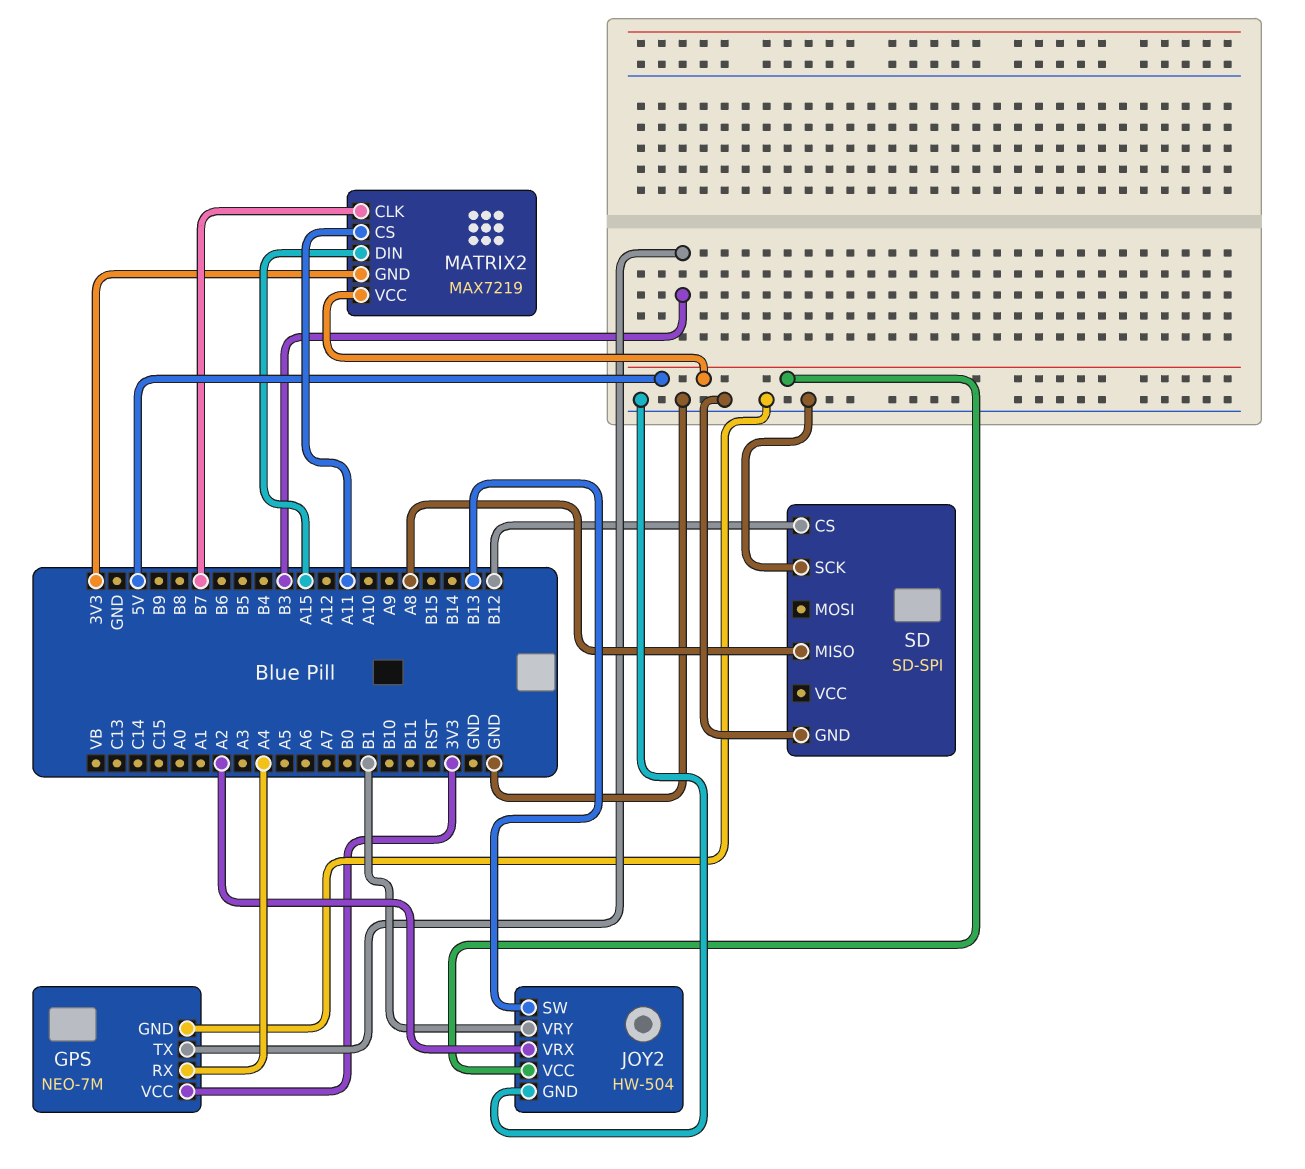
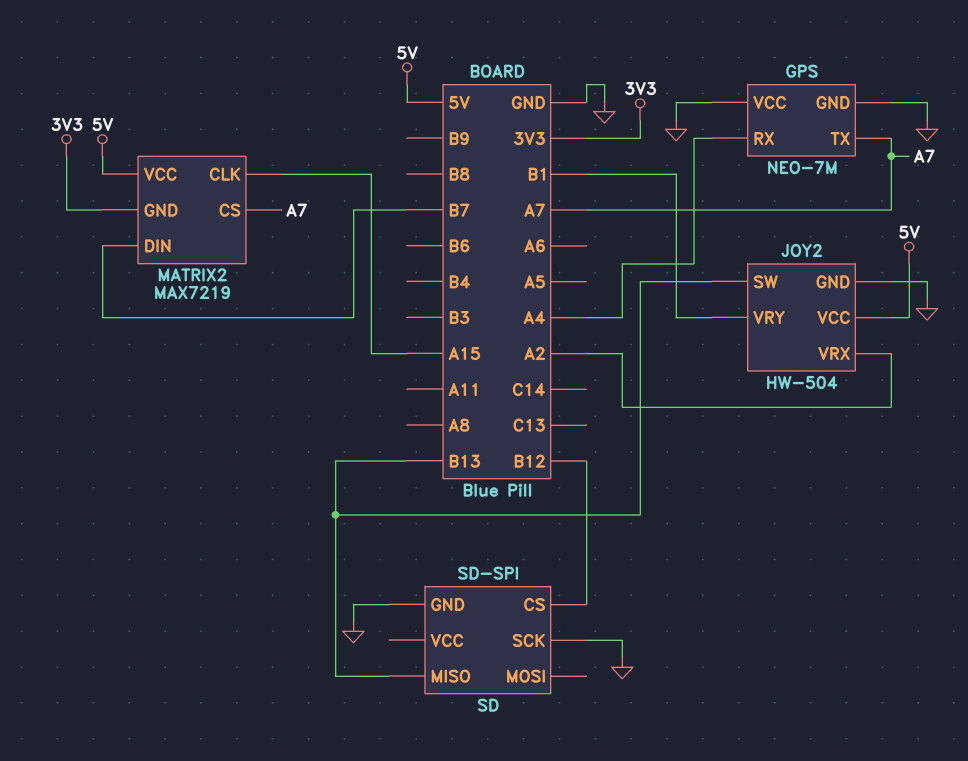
GPS pin TX: B3 -> A7
GPS pin VCC: 3V3 -> GND
MATRIX2 pin CLK: B7 -> A15
MATRIX2 pin CS: A11 -> A7
MATRIX2 pin DIN: A15 -> B7
SD pin MISO: A8 -> B13

